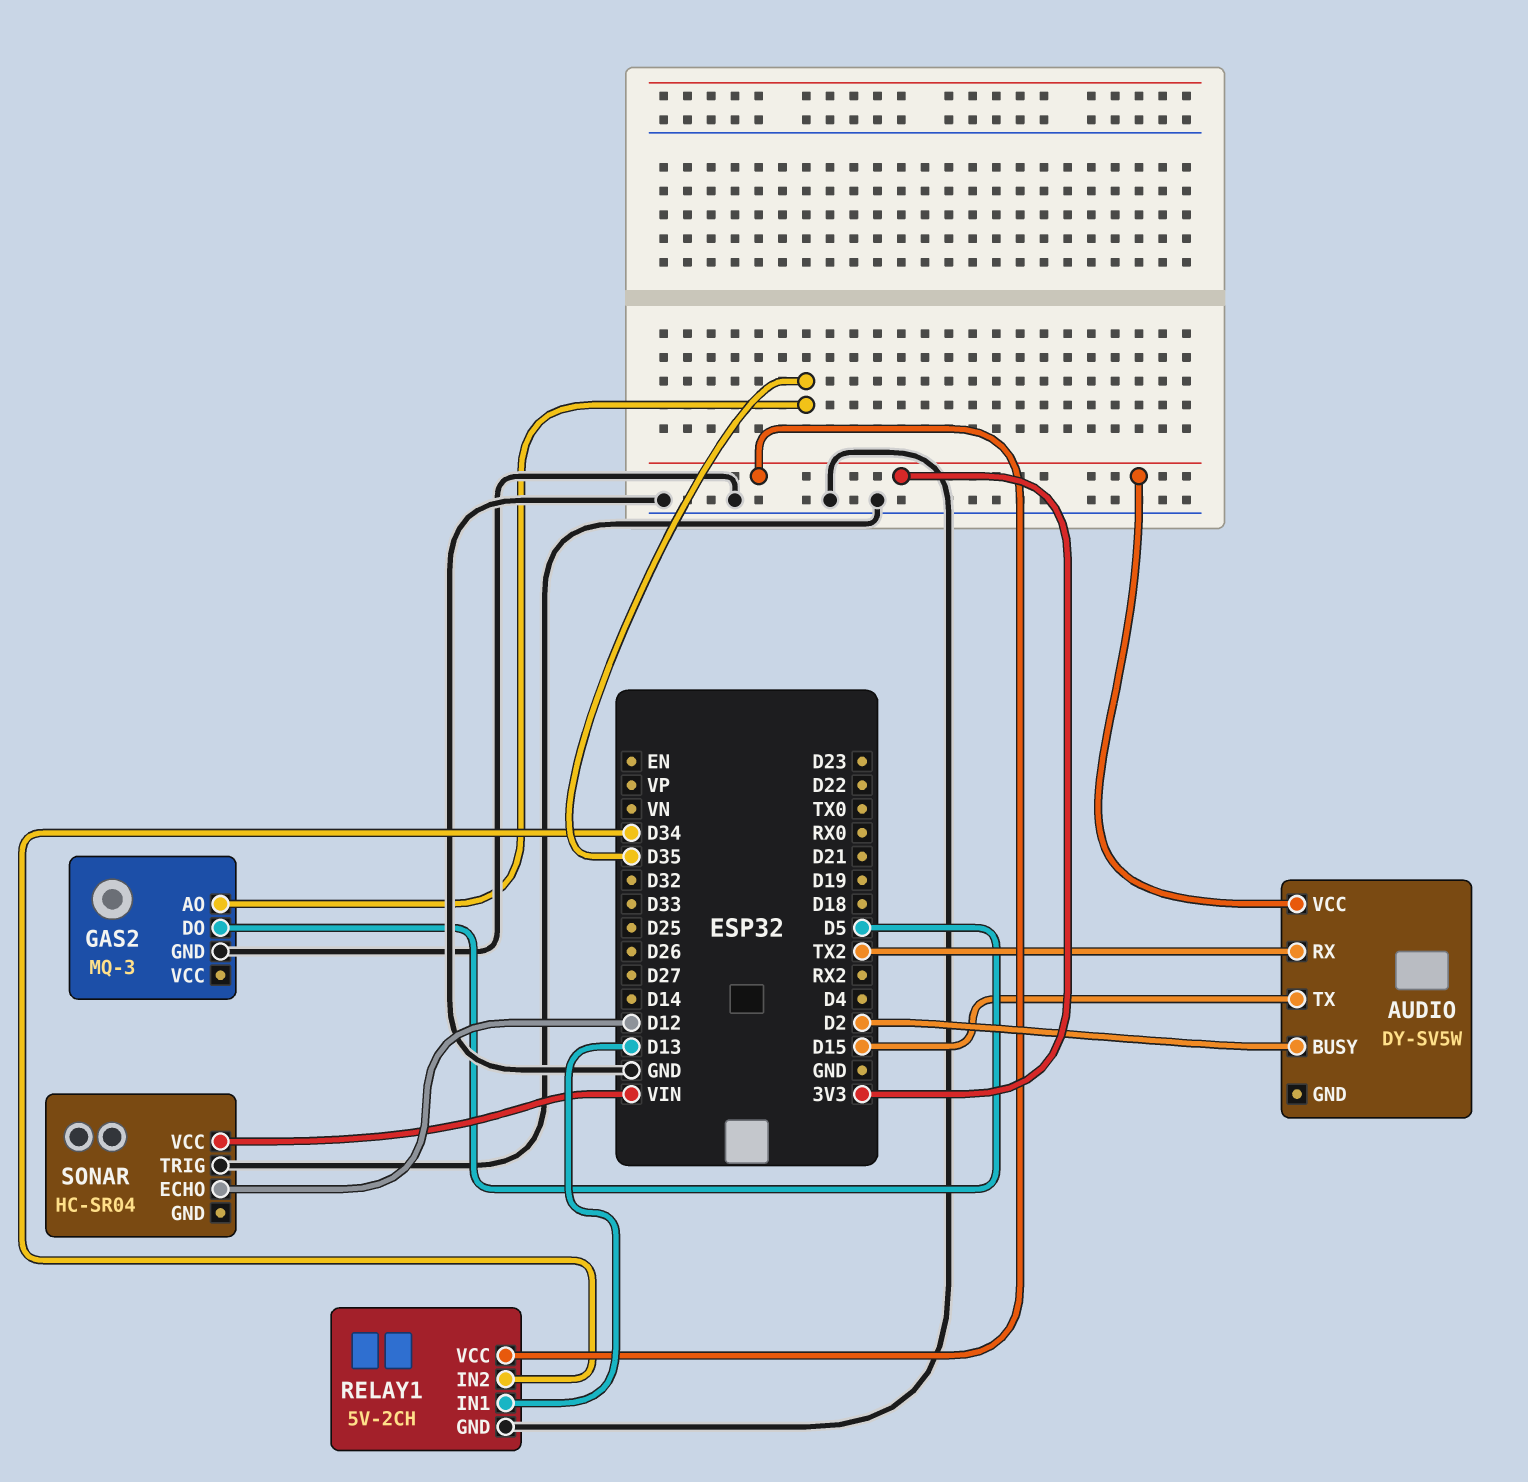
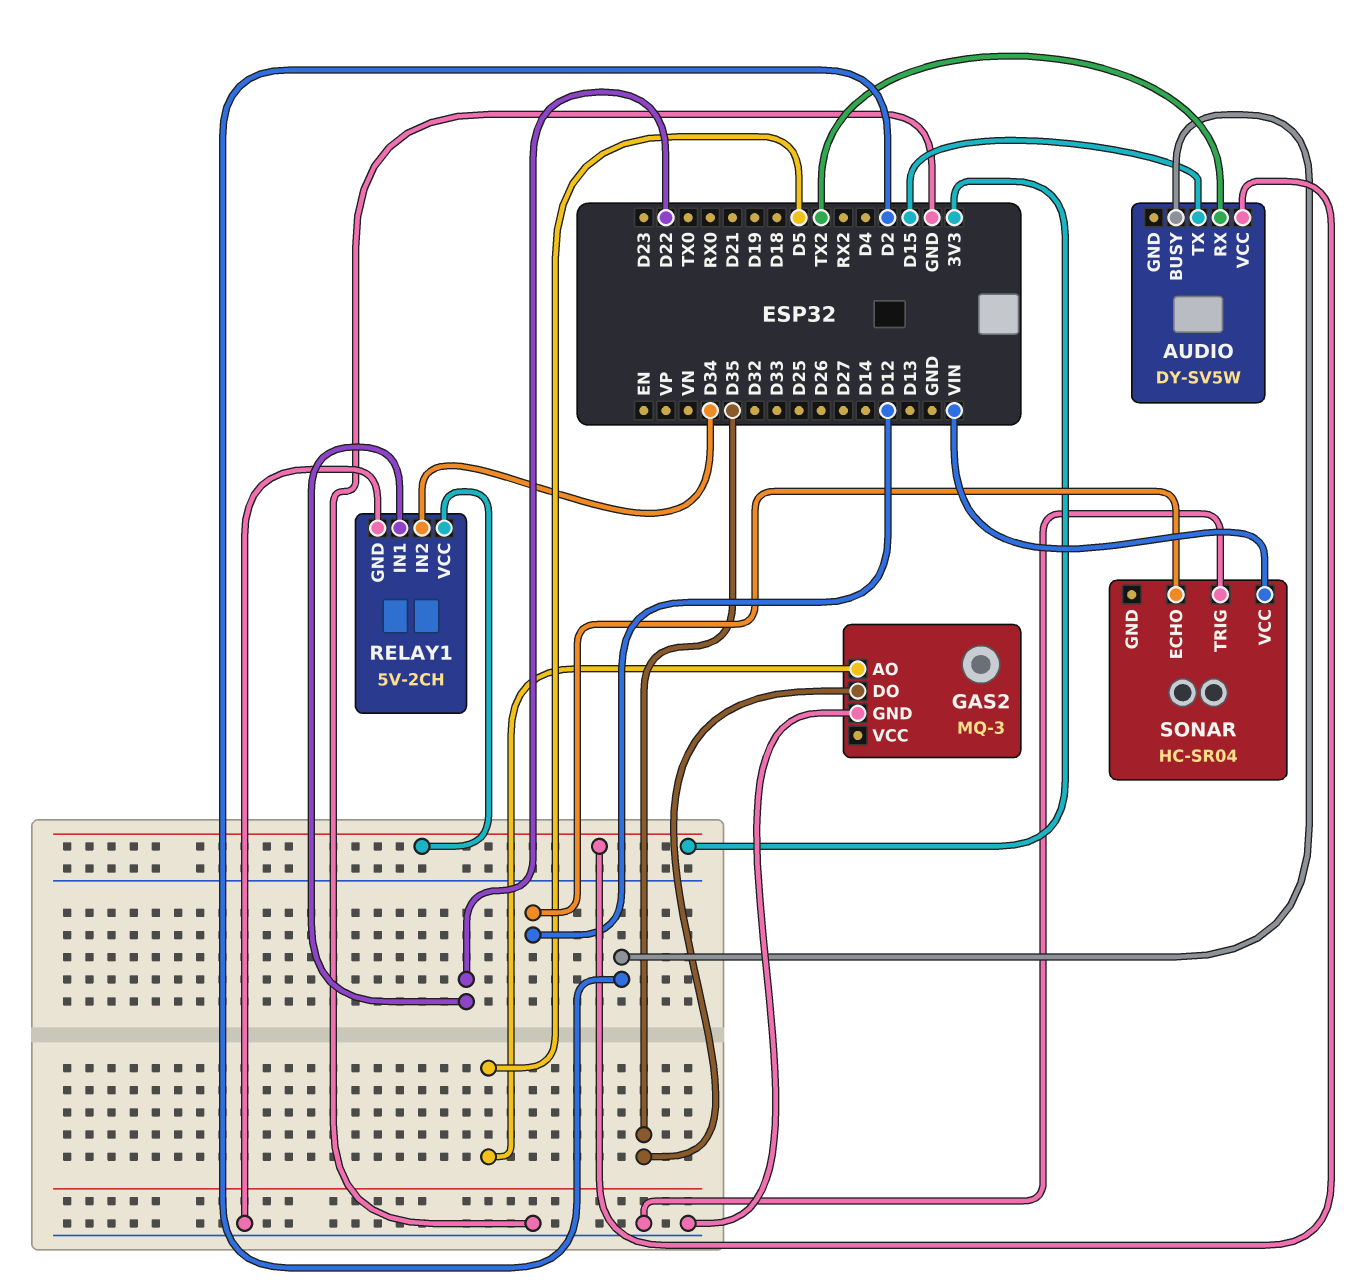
GAS2 pin AO: D35 -> D5
GAS2 pin DO: D5 -> D35
RELAY1 pin IN1: D13 -> D22

